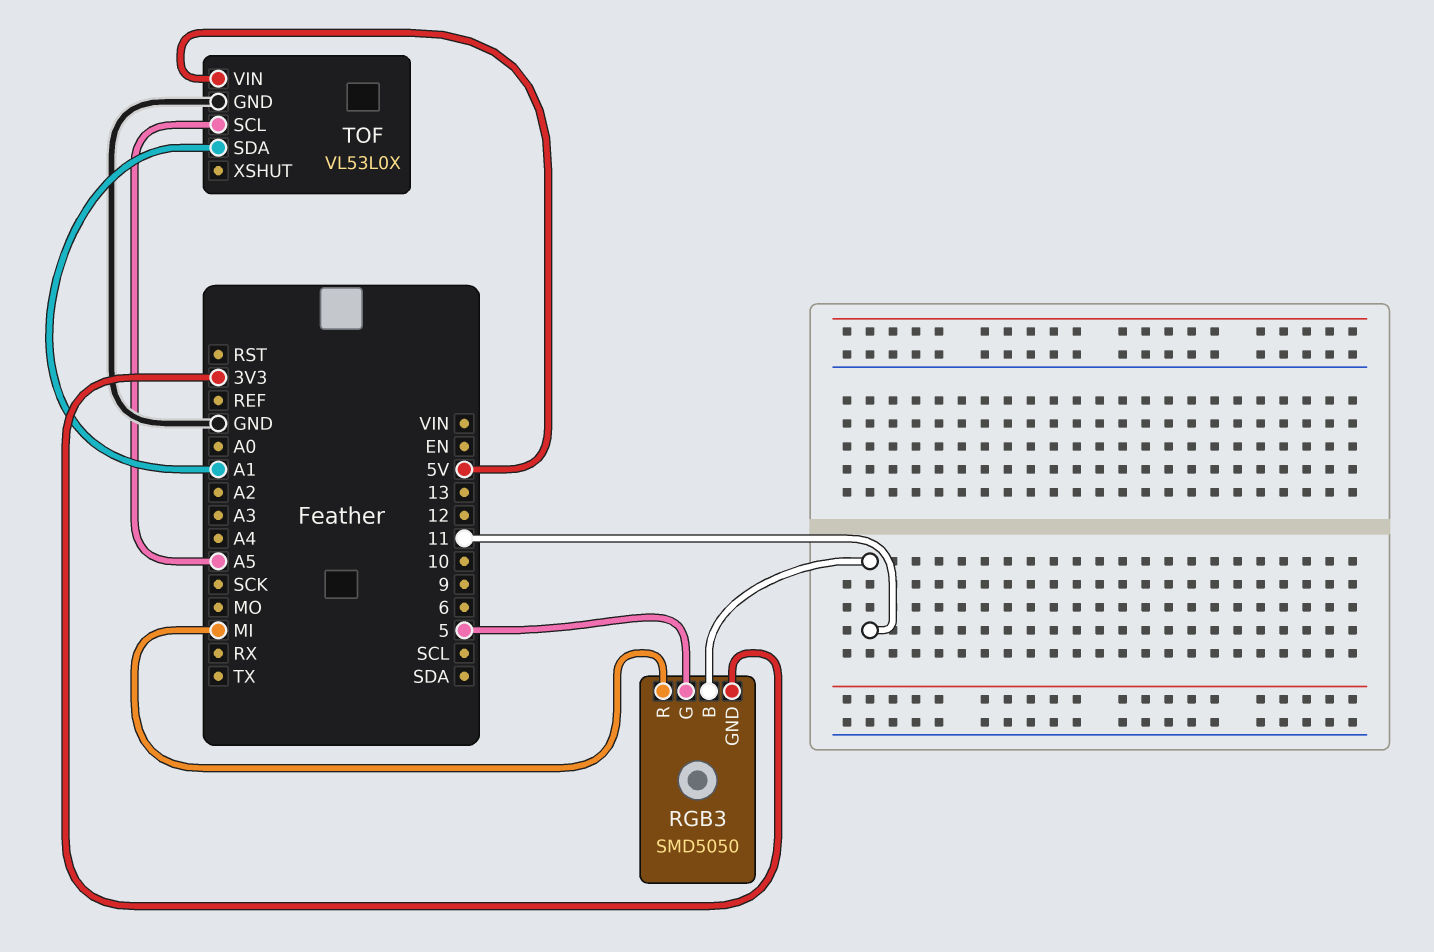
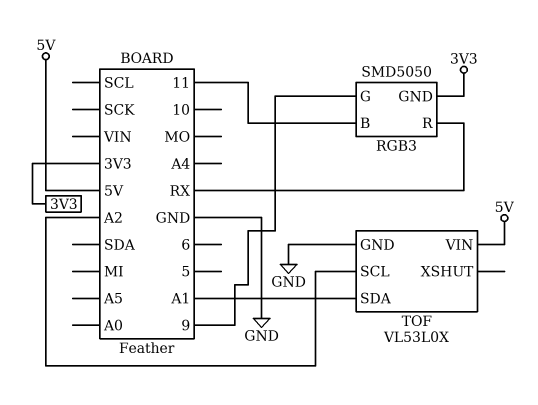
RGB3 pin G: 5 -> 9
RGB3 pin R: MI -> RX
TOF pin SCL: A5 -> A2

